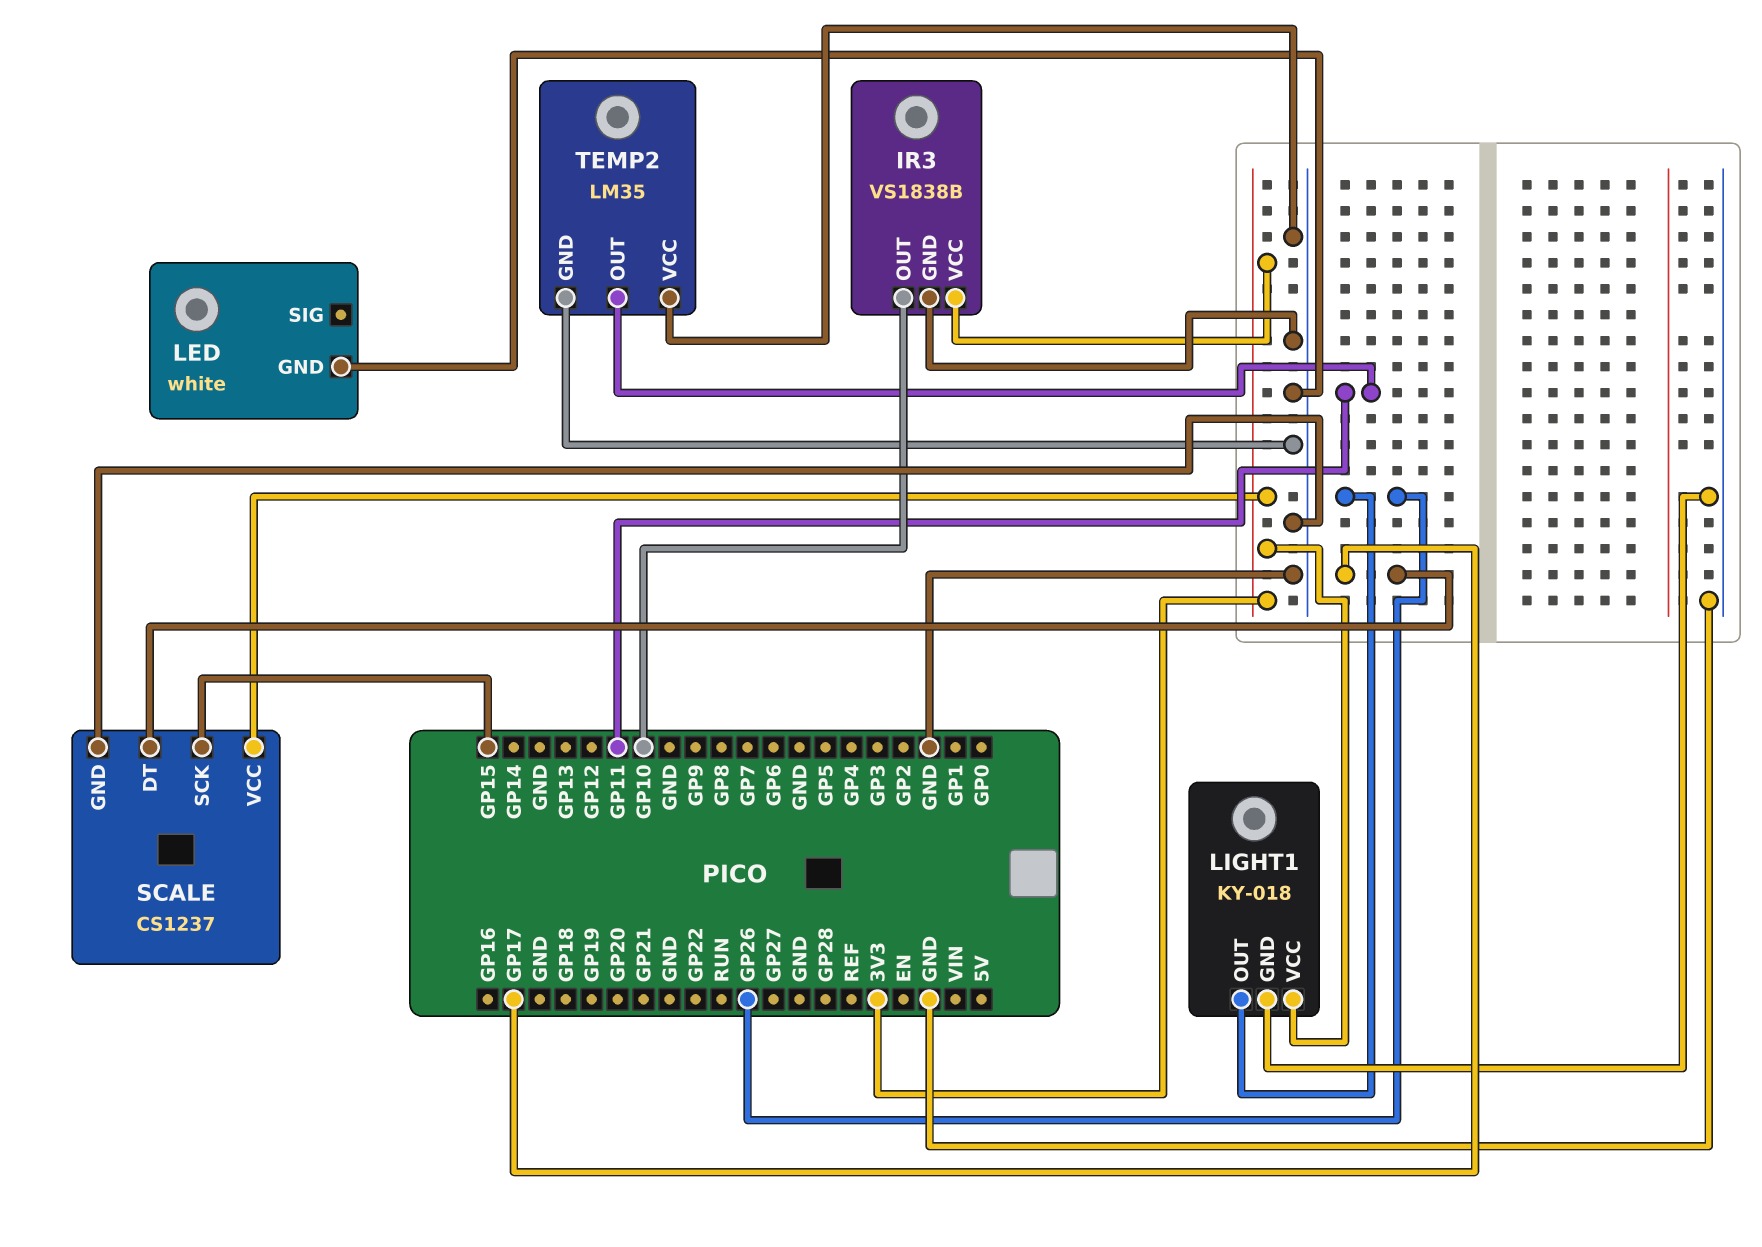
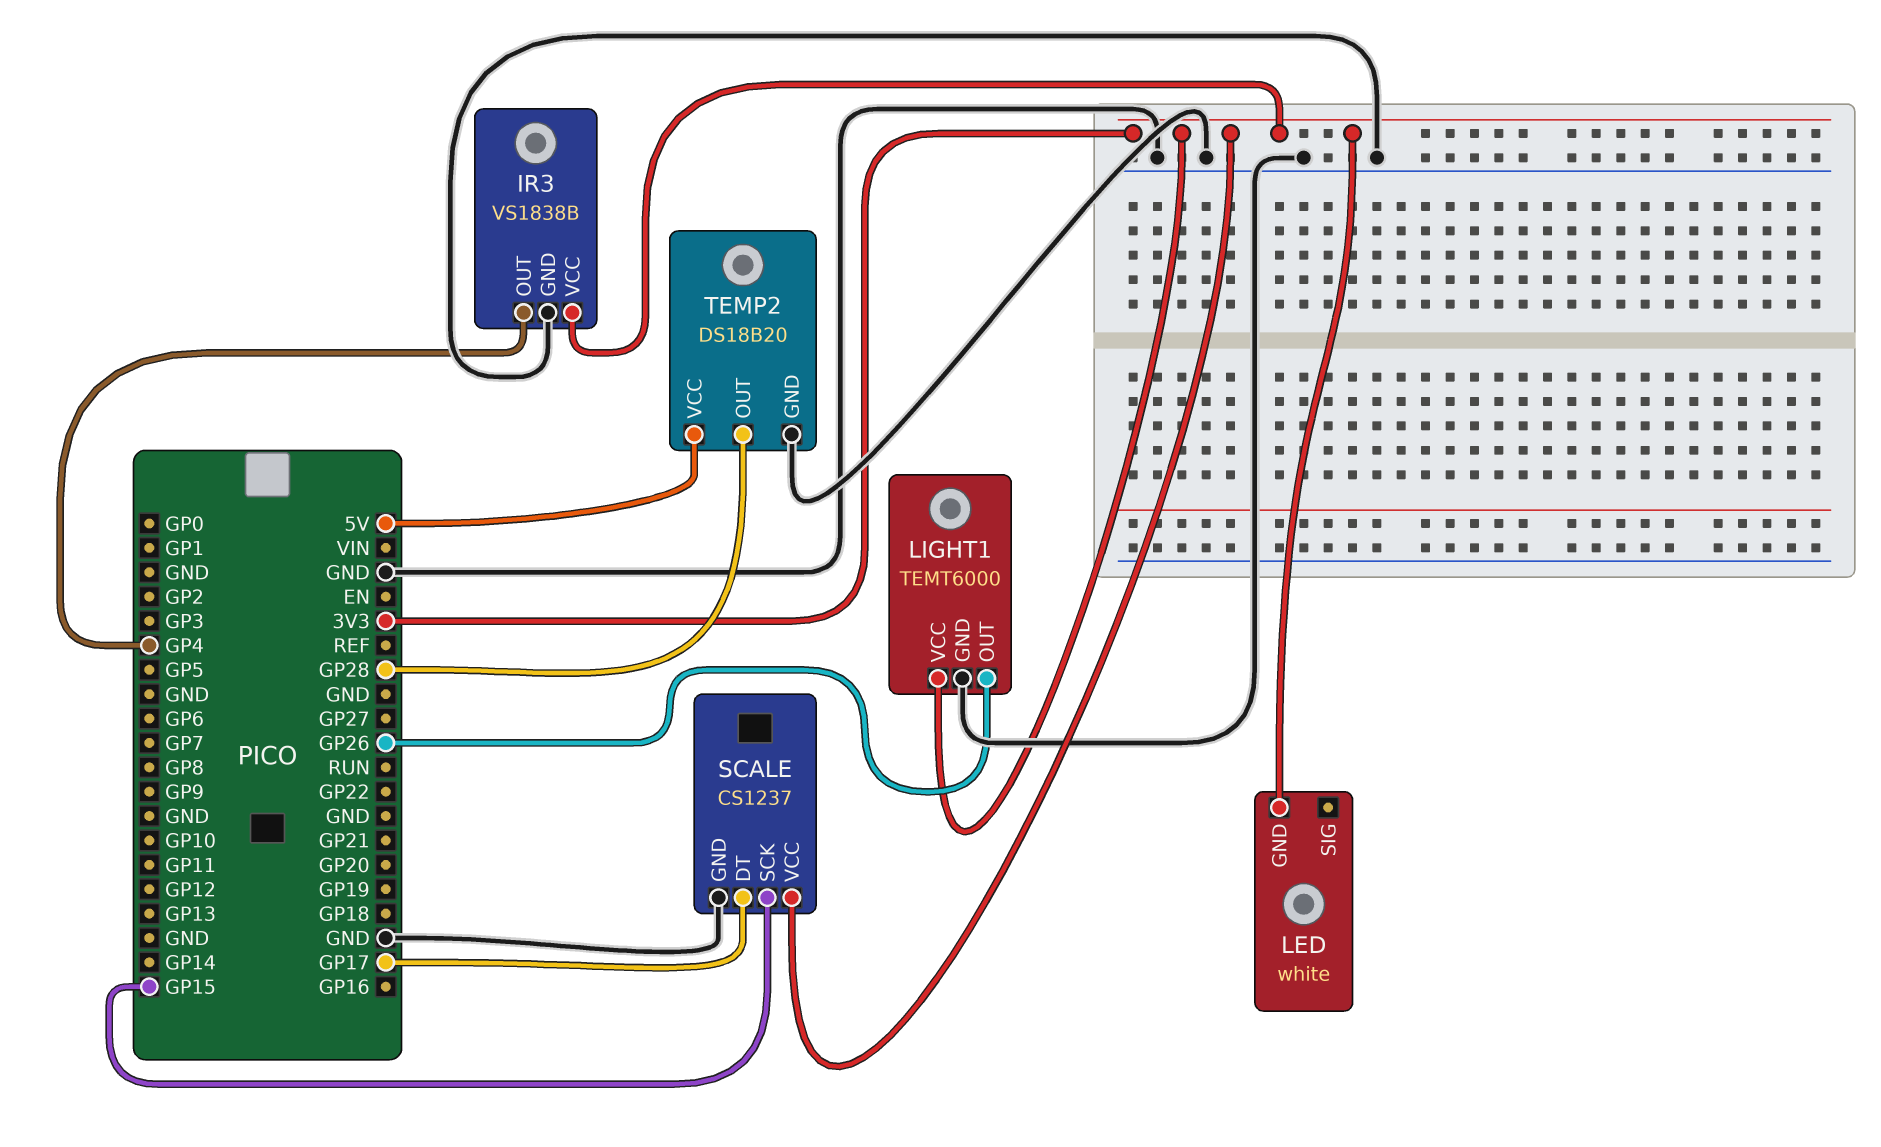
IR3 pin OUT: GP10 -> GP4
LED pin GND: GND -> 3V3
LIGHT1: KY-018 -> TEMT6000
TEMP2: LM35 -> DS18B20
TEMP2 pin OUT: GP11 -> GP28
TEMP2 pin VCC: GND -> 5V

